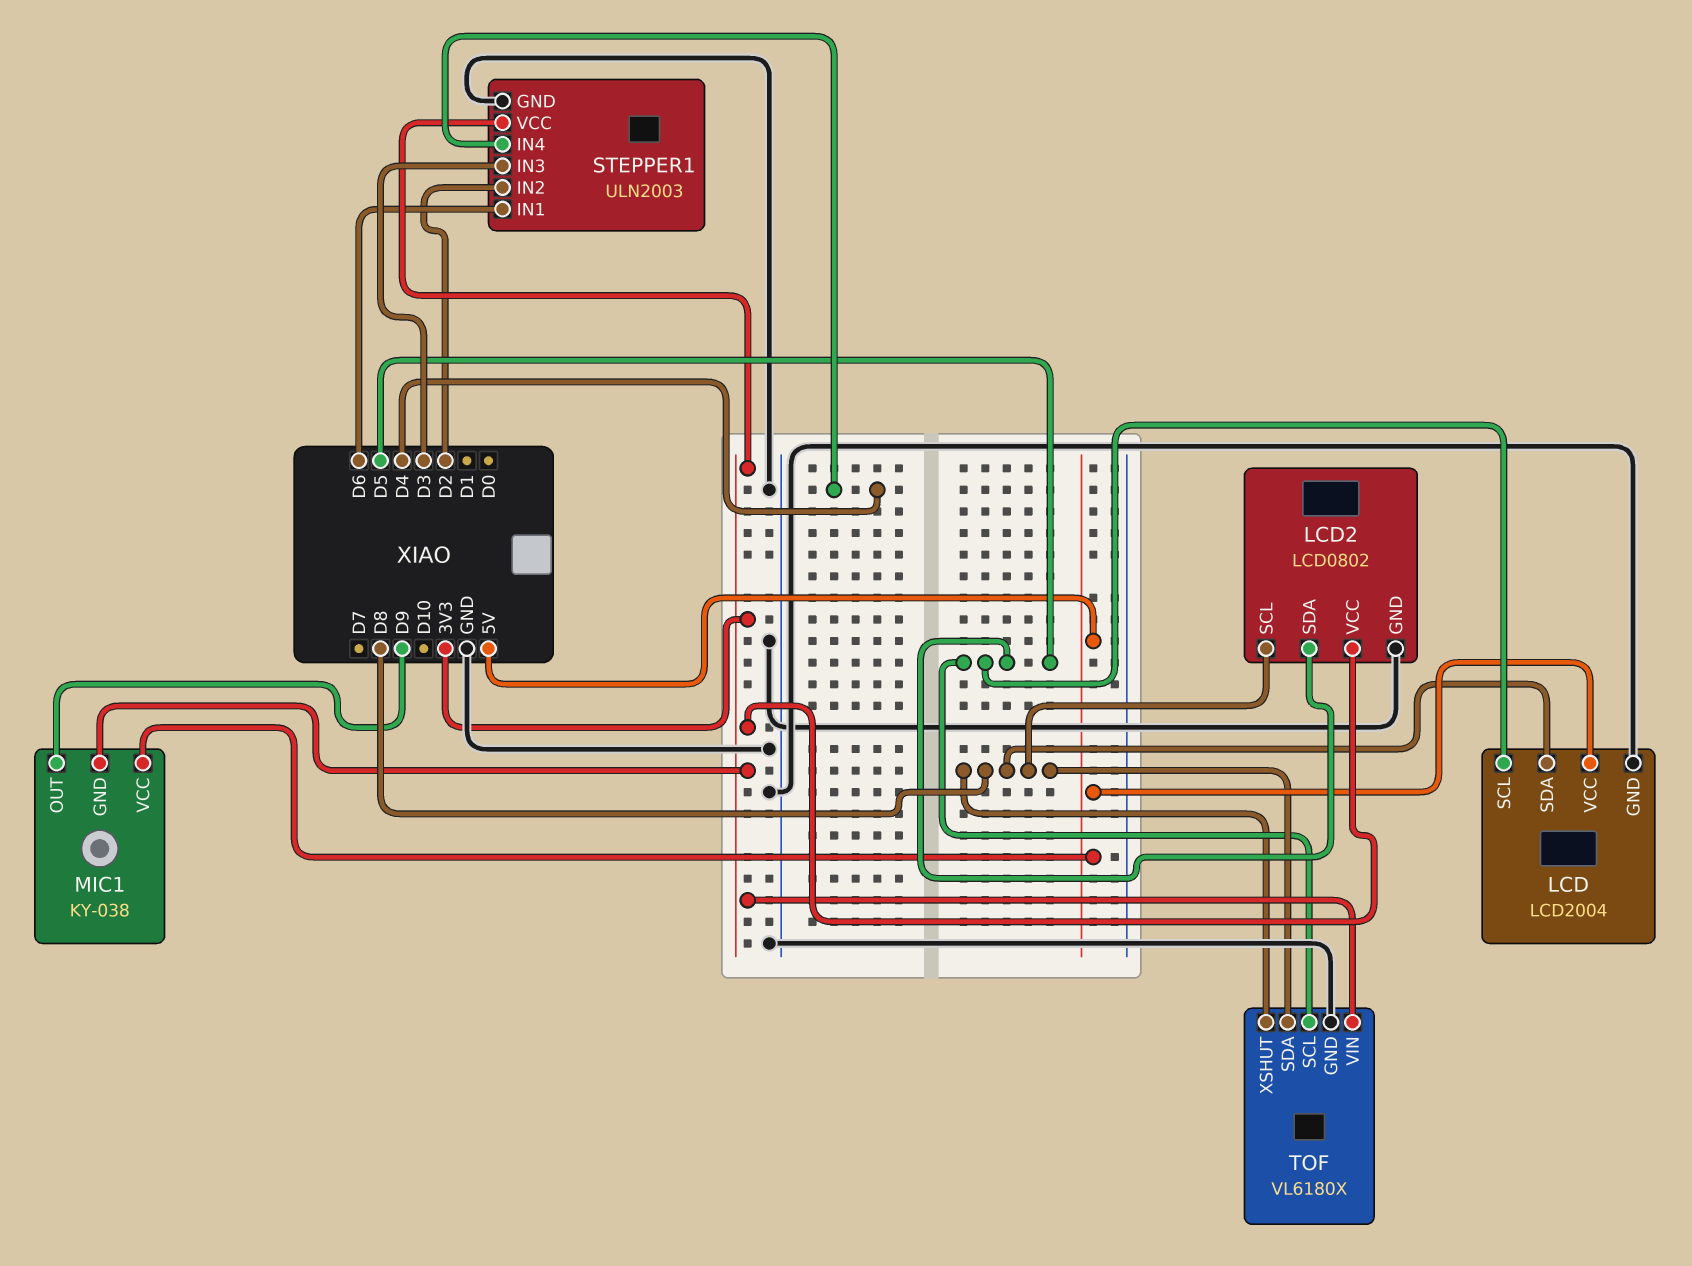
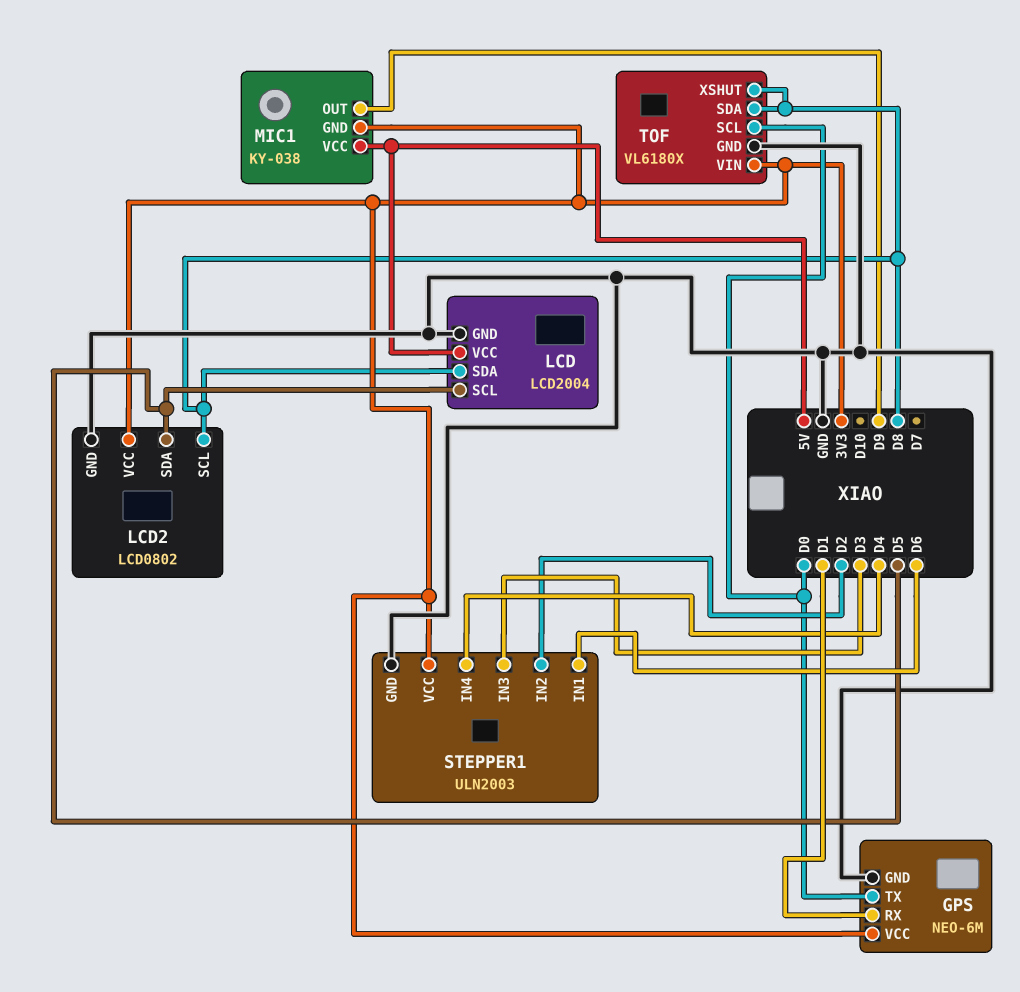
GPS: none -> NEO-6M
GPS pin GND: none -> GND
GPS pin RX: none -> D1
GPS pin TX: none -> D0
GPS pin VCC: none -> 3V3
TOF pin SCL: D5 -> D0

